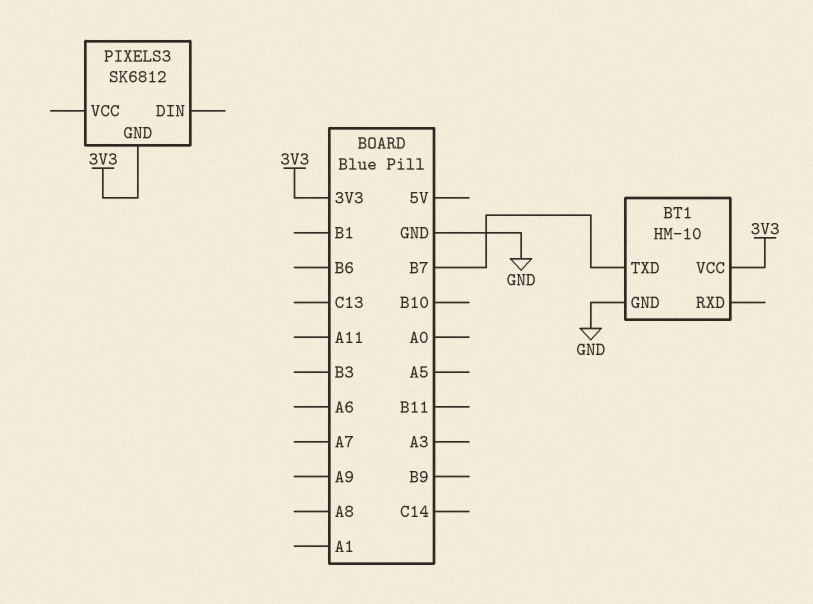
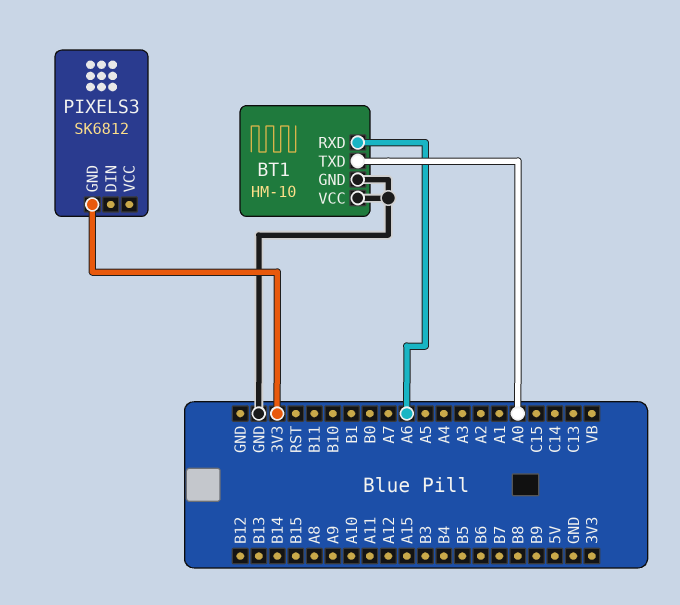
BT1 pin RXD: none -> A6
BT1 pin TXD: B7 -> A0
BT1 pin VCC: 3V3 -> GND

